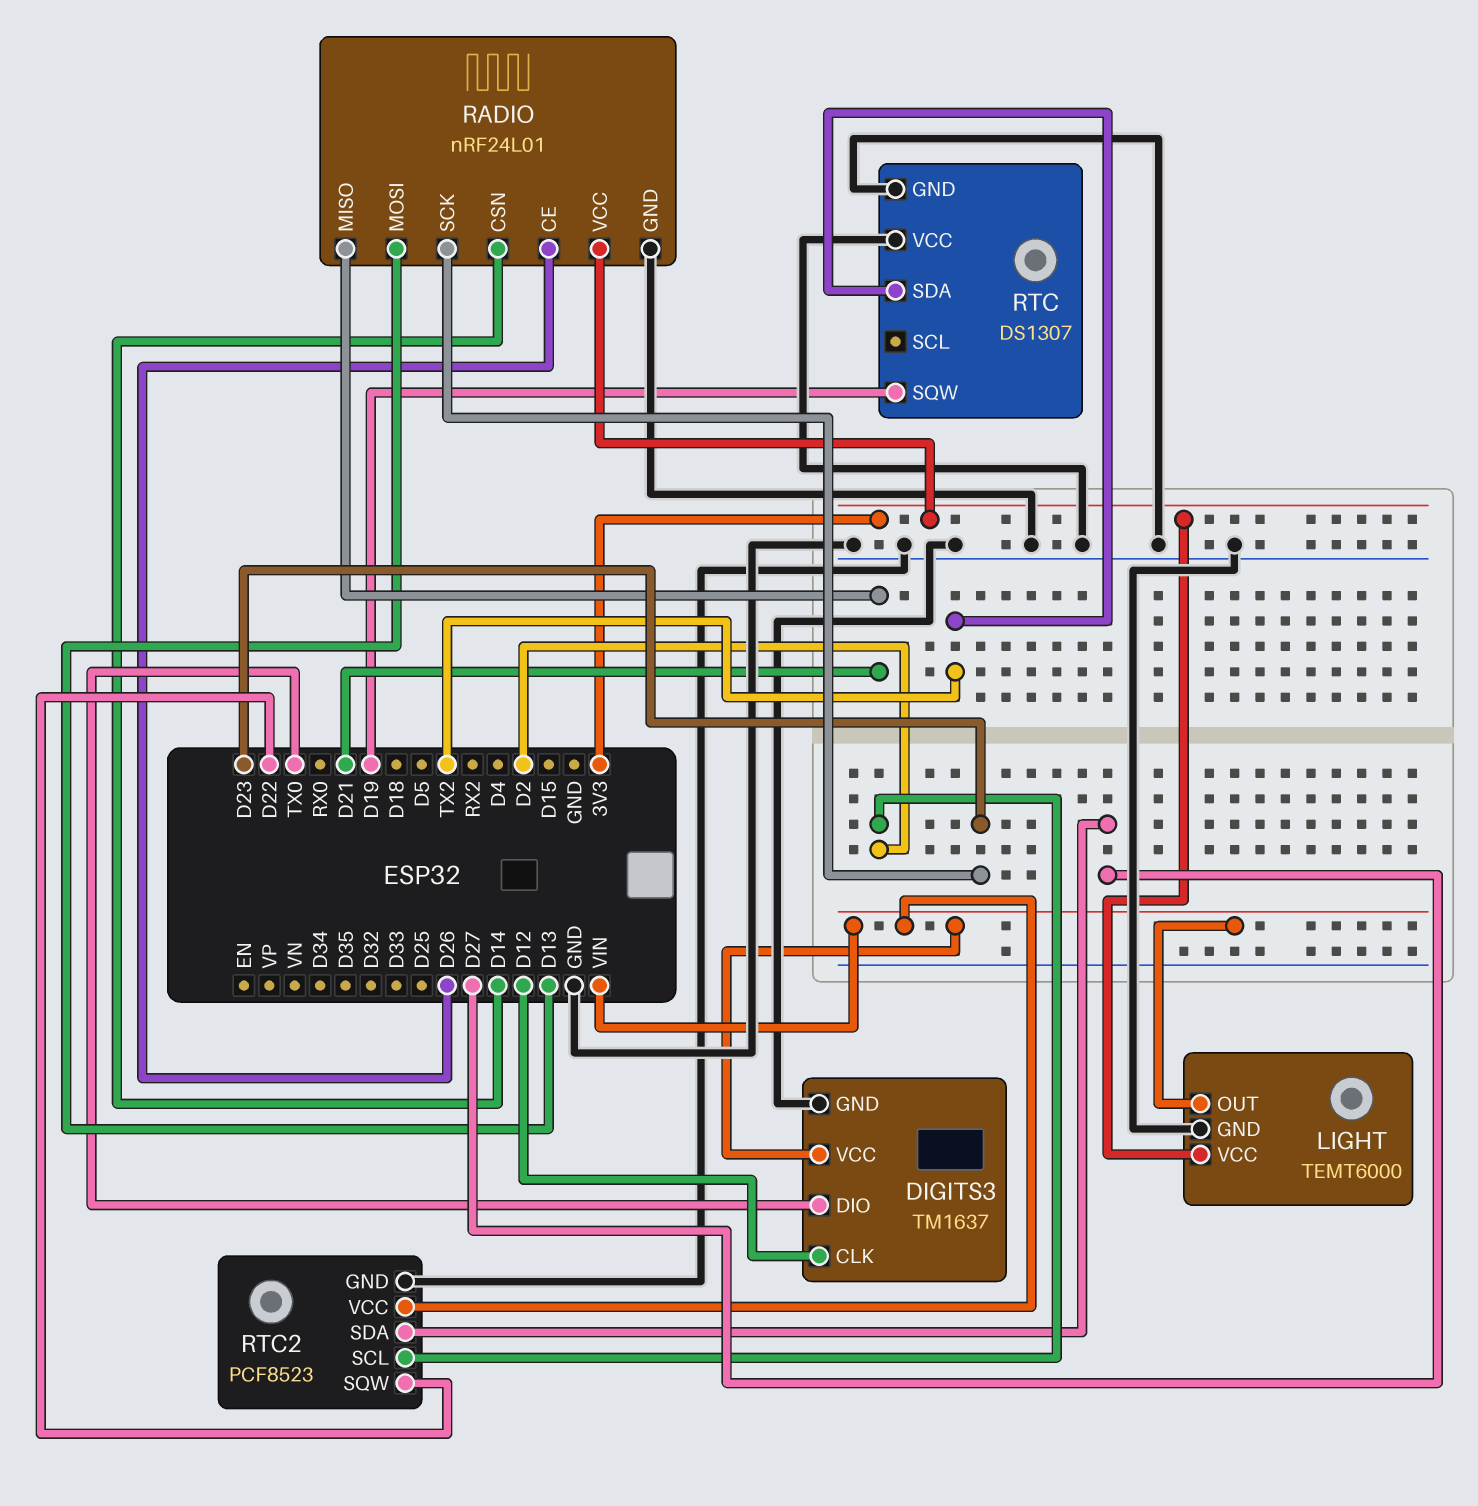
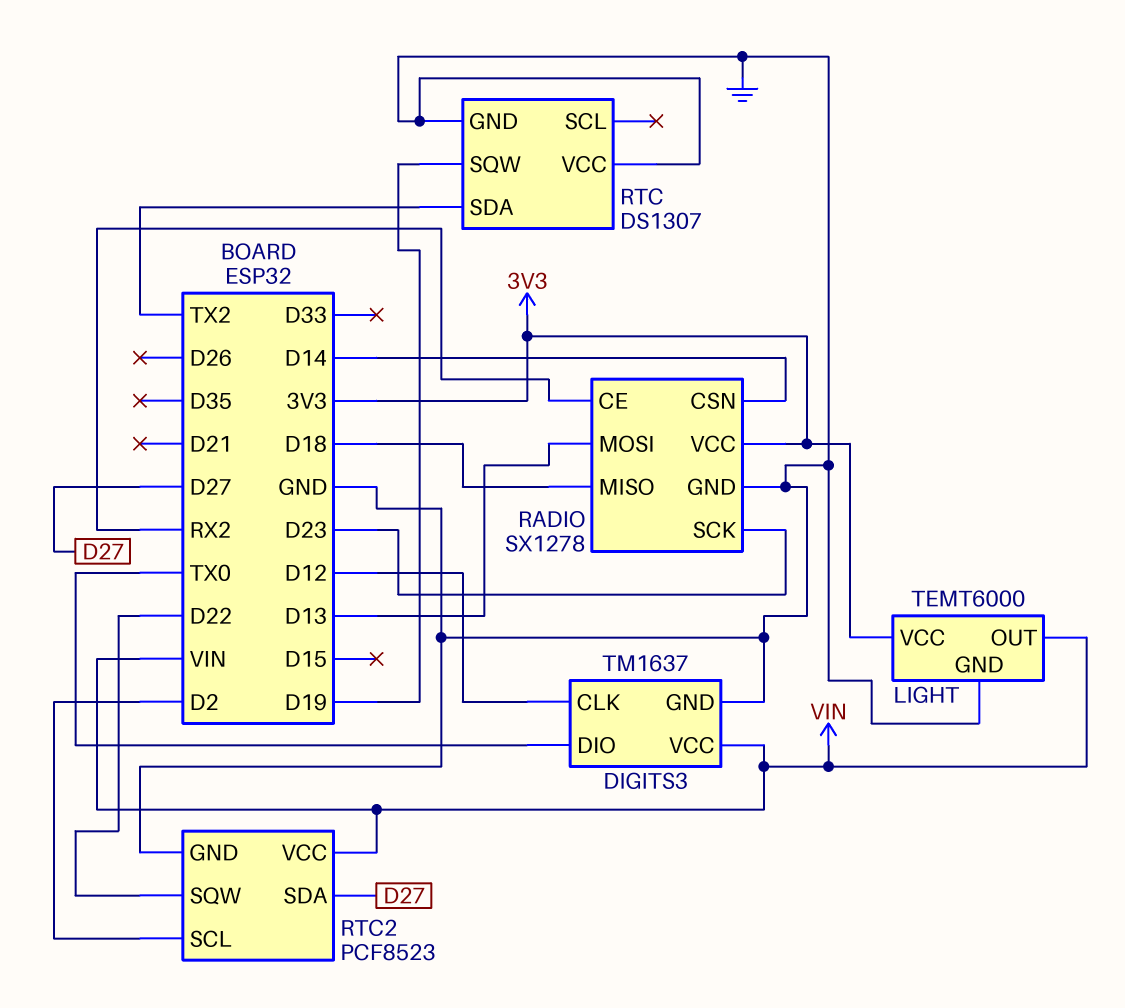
RADIO: nRF24L01 -> SX1278
RADIO pin CE: D26 -> RX2
RADIO pin MISO: D21 -> D18

